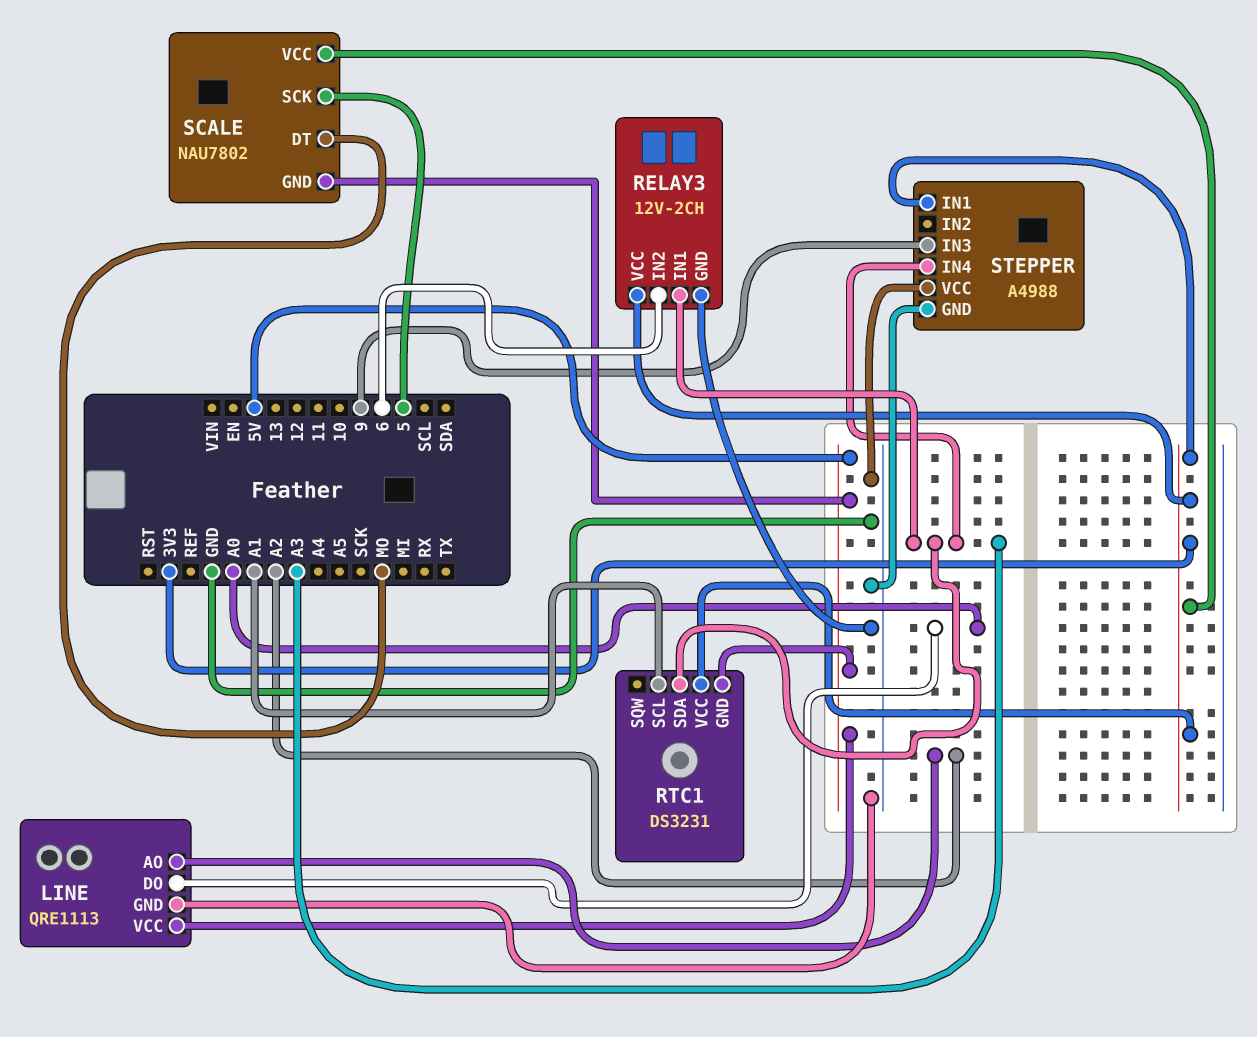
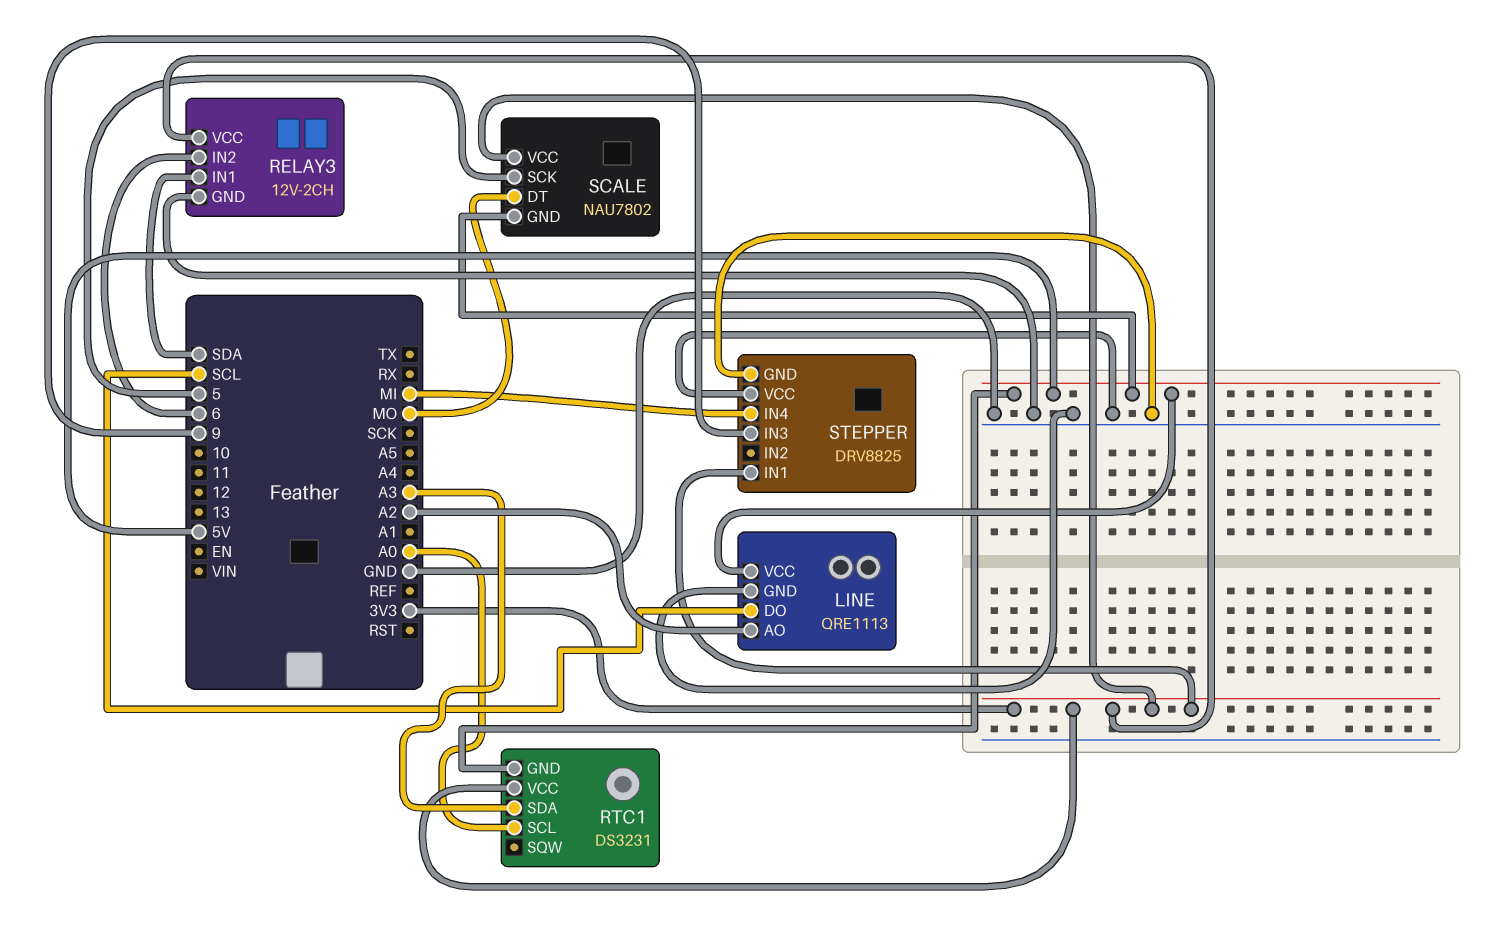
LINE pin DO: A0 -> SCL
RELAY3 pin IN1: A3 -> SDA
RTC1 pin SCL: A1 -> A0
STEPPER: A4988 -> DRV8825
STEPPER pin IN4: A3 -> MI

